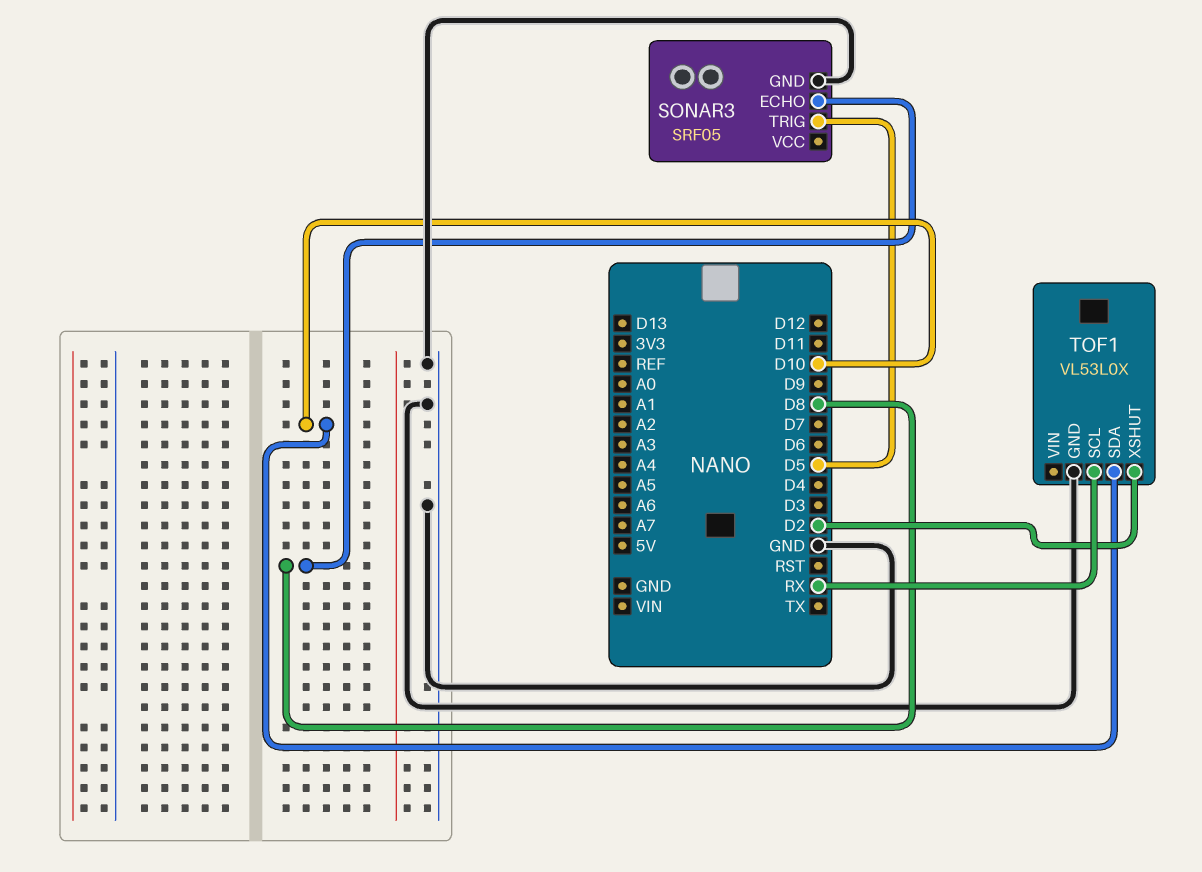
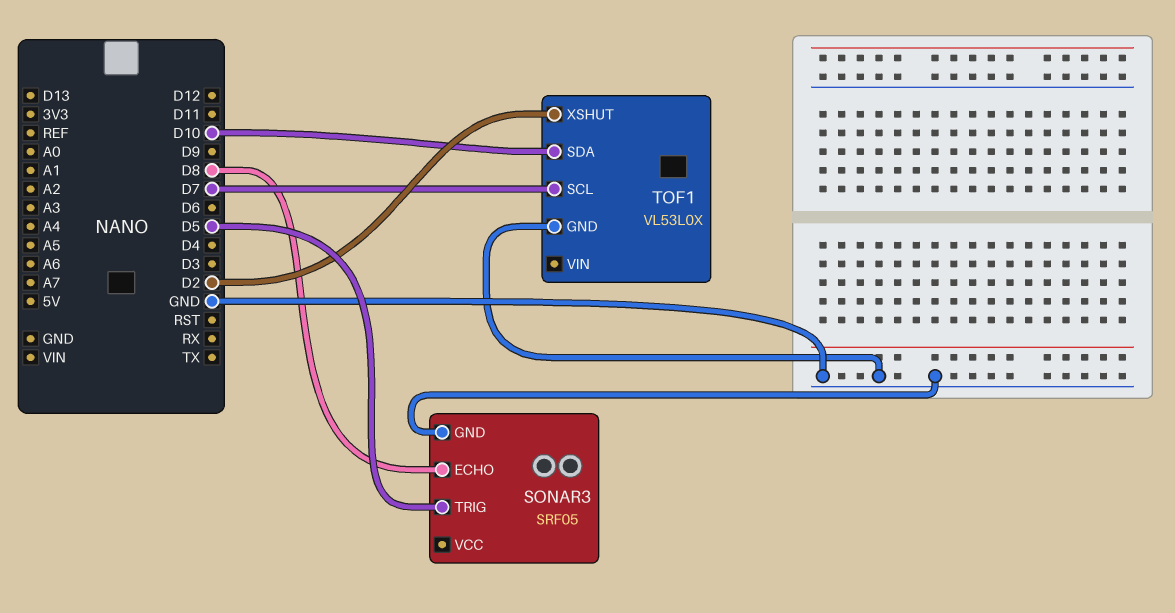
TOF1 pin SCL: RX -> D7

